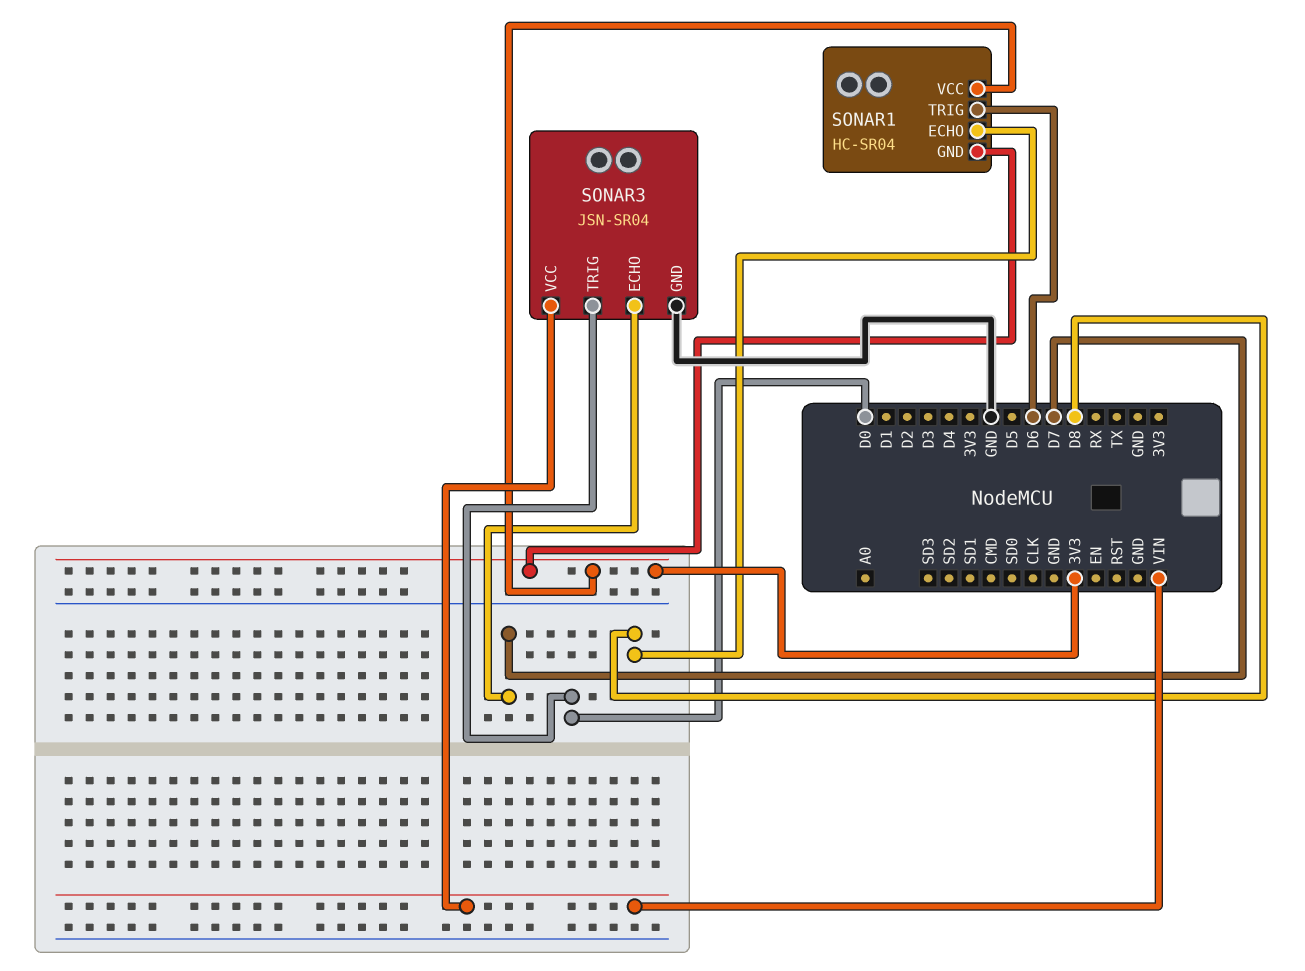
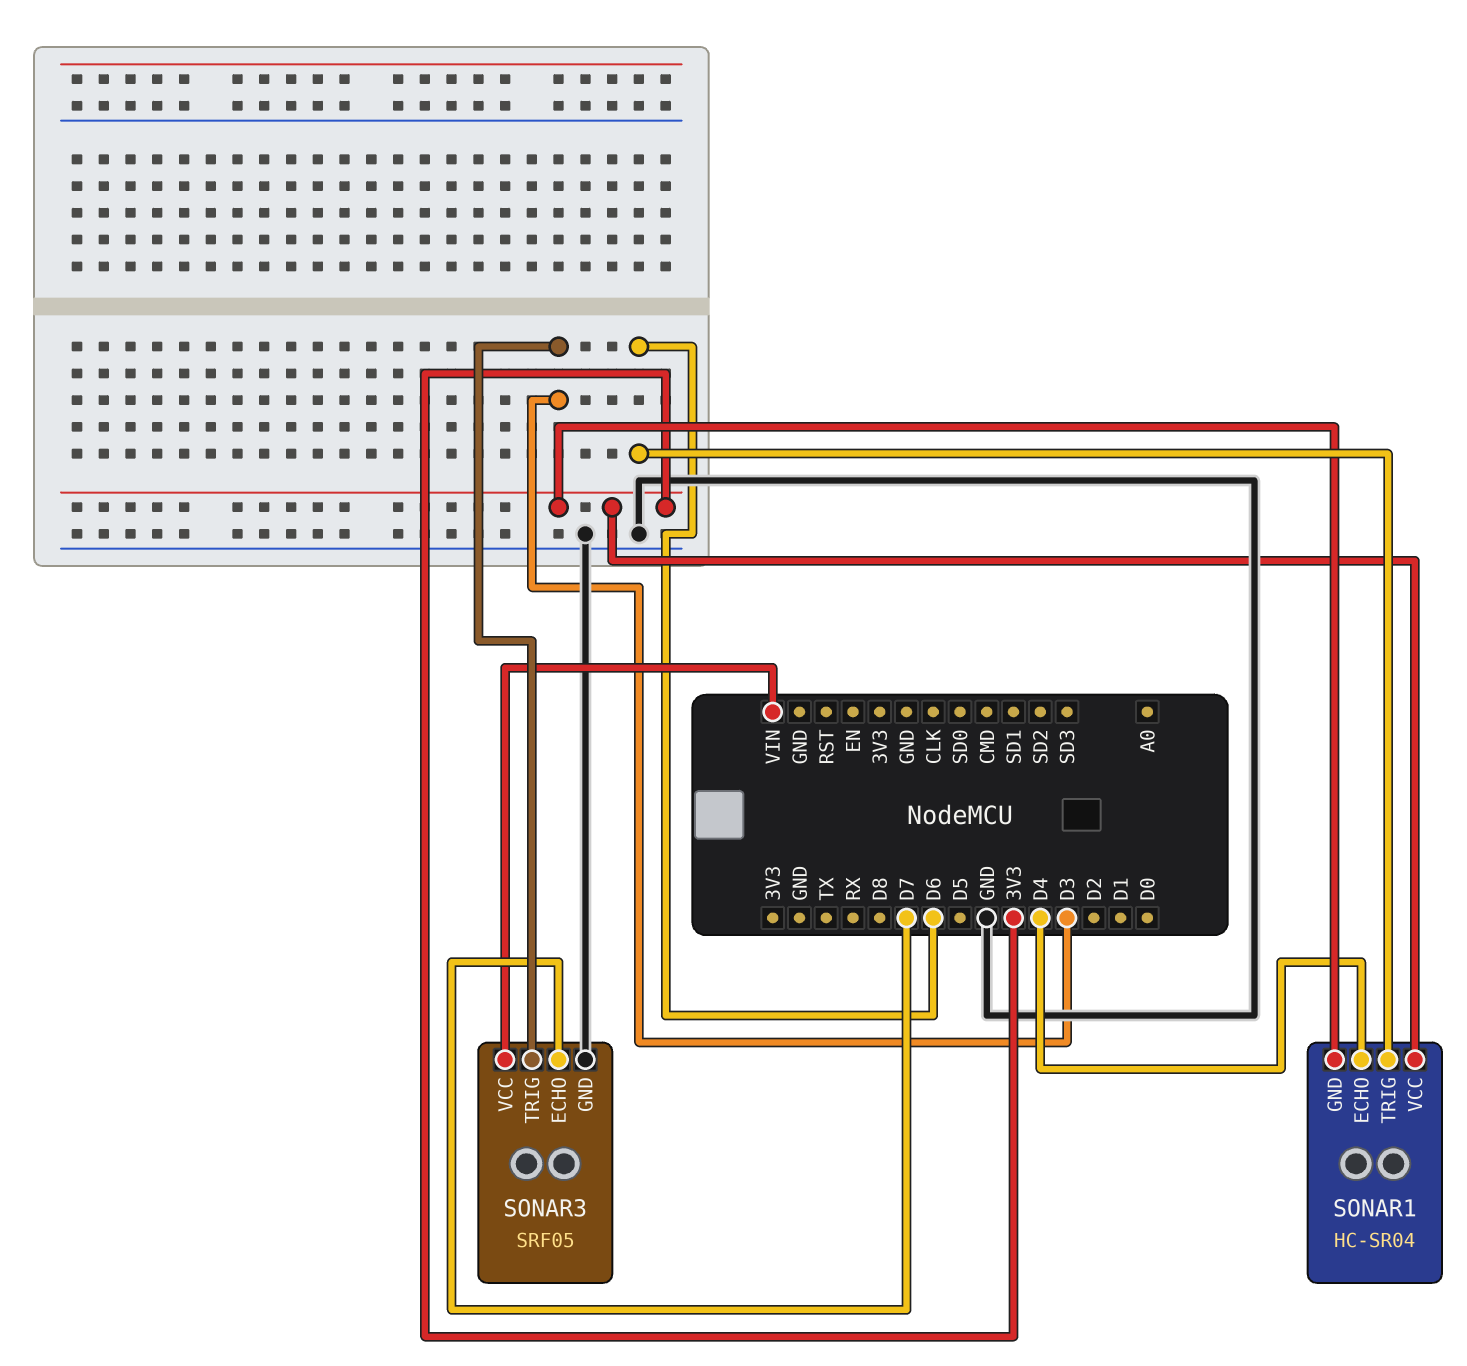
SONAR1 pin ECHO: D8 -> D4
SONAR3: JSN-SR04 -> SRF05
SONAR3 pin TRIG: D0 -> D3

